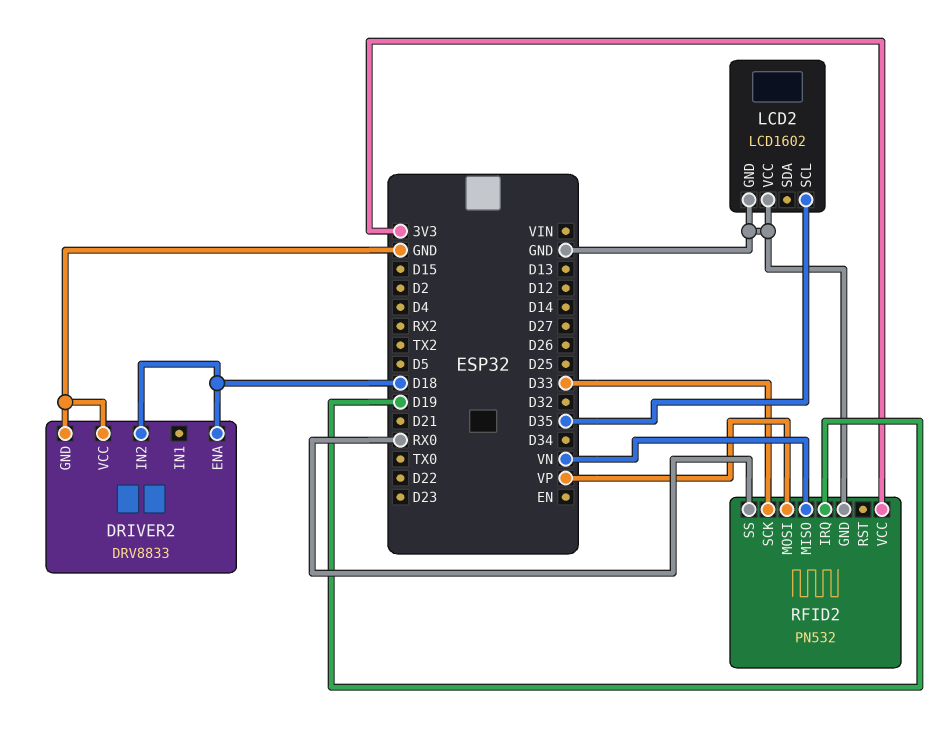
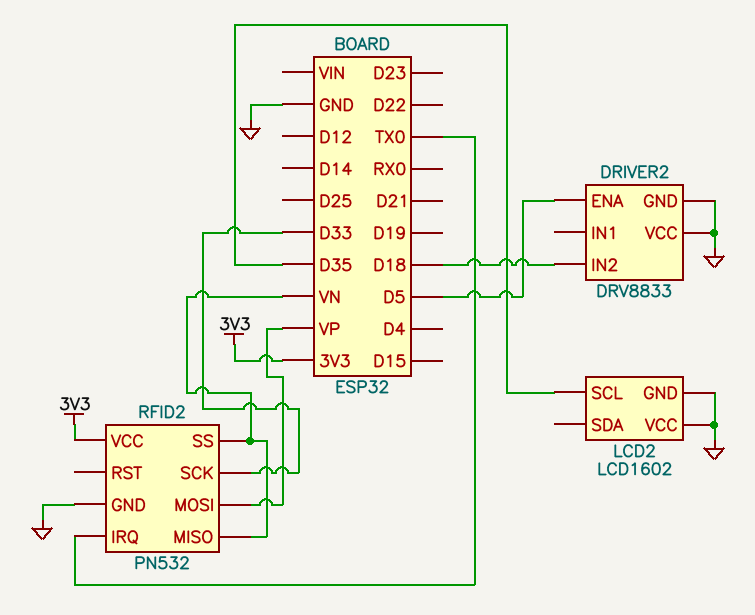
DRIVER2 pin ENA: D18 -> D5
RFID2 pin IRQ: D19 -> TX0
RFID2 pin SS: RX0 -> VN

